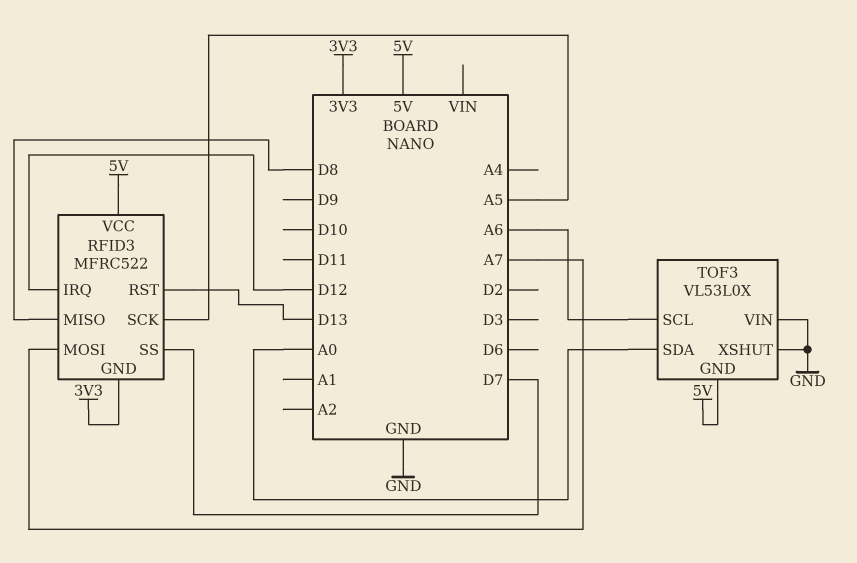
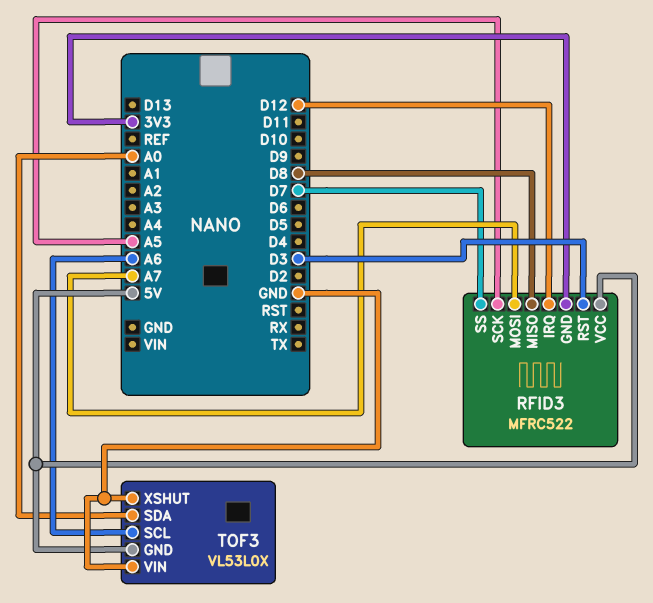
RFID3 pin RST: D13 -> D3

